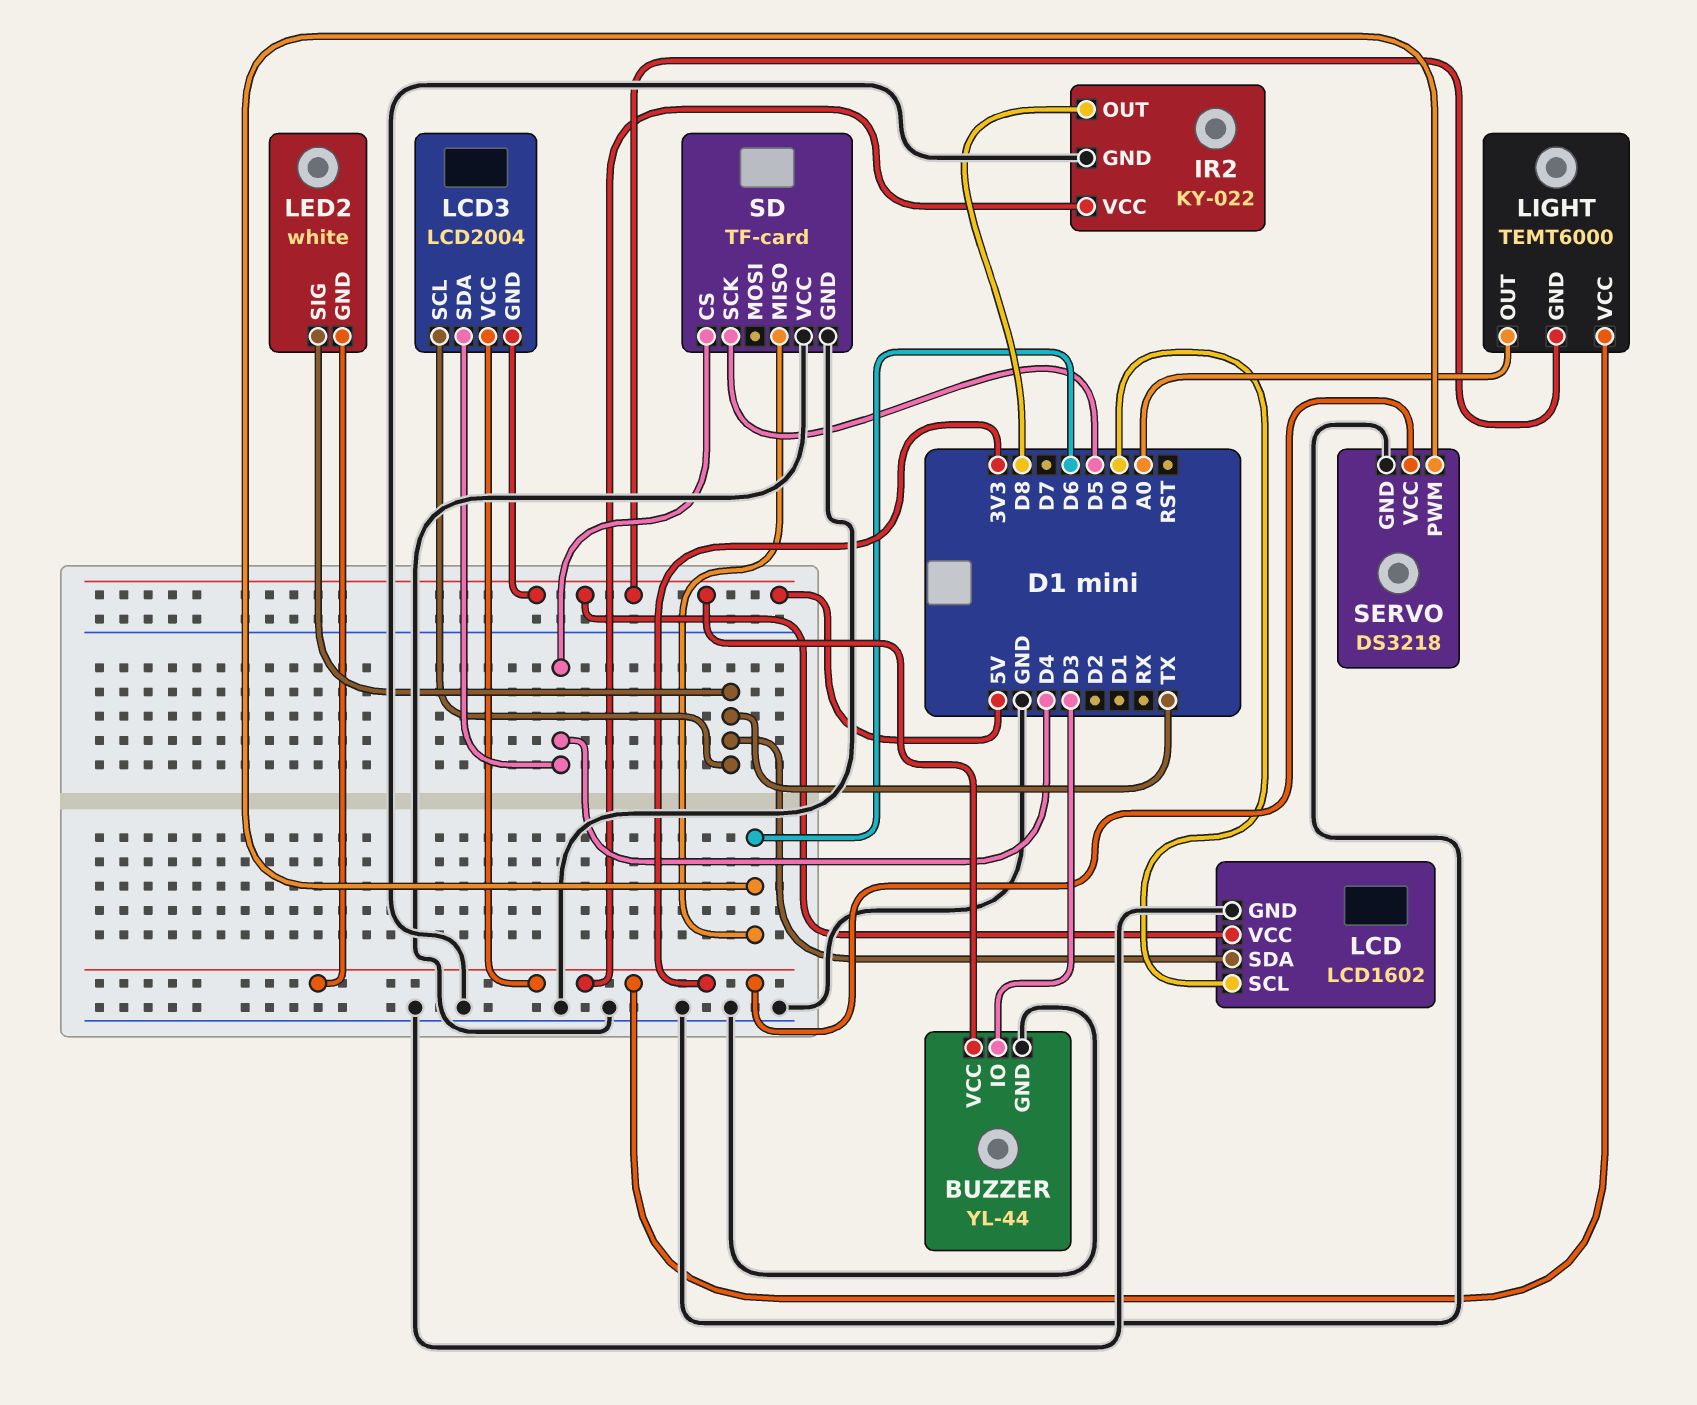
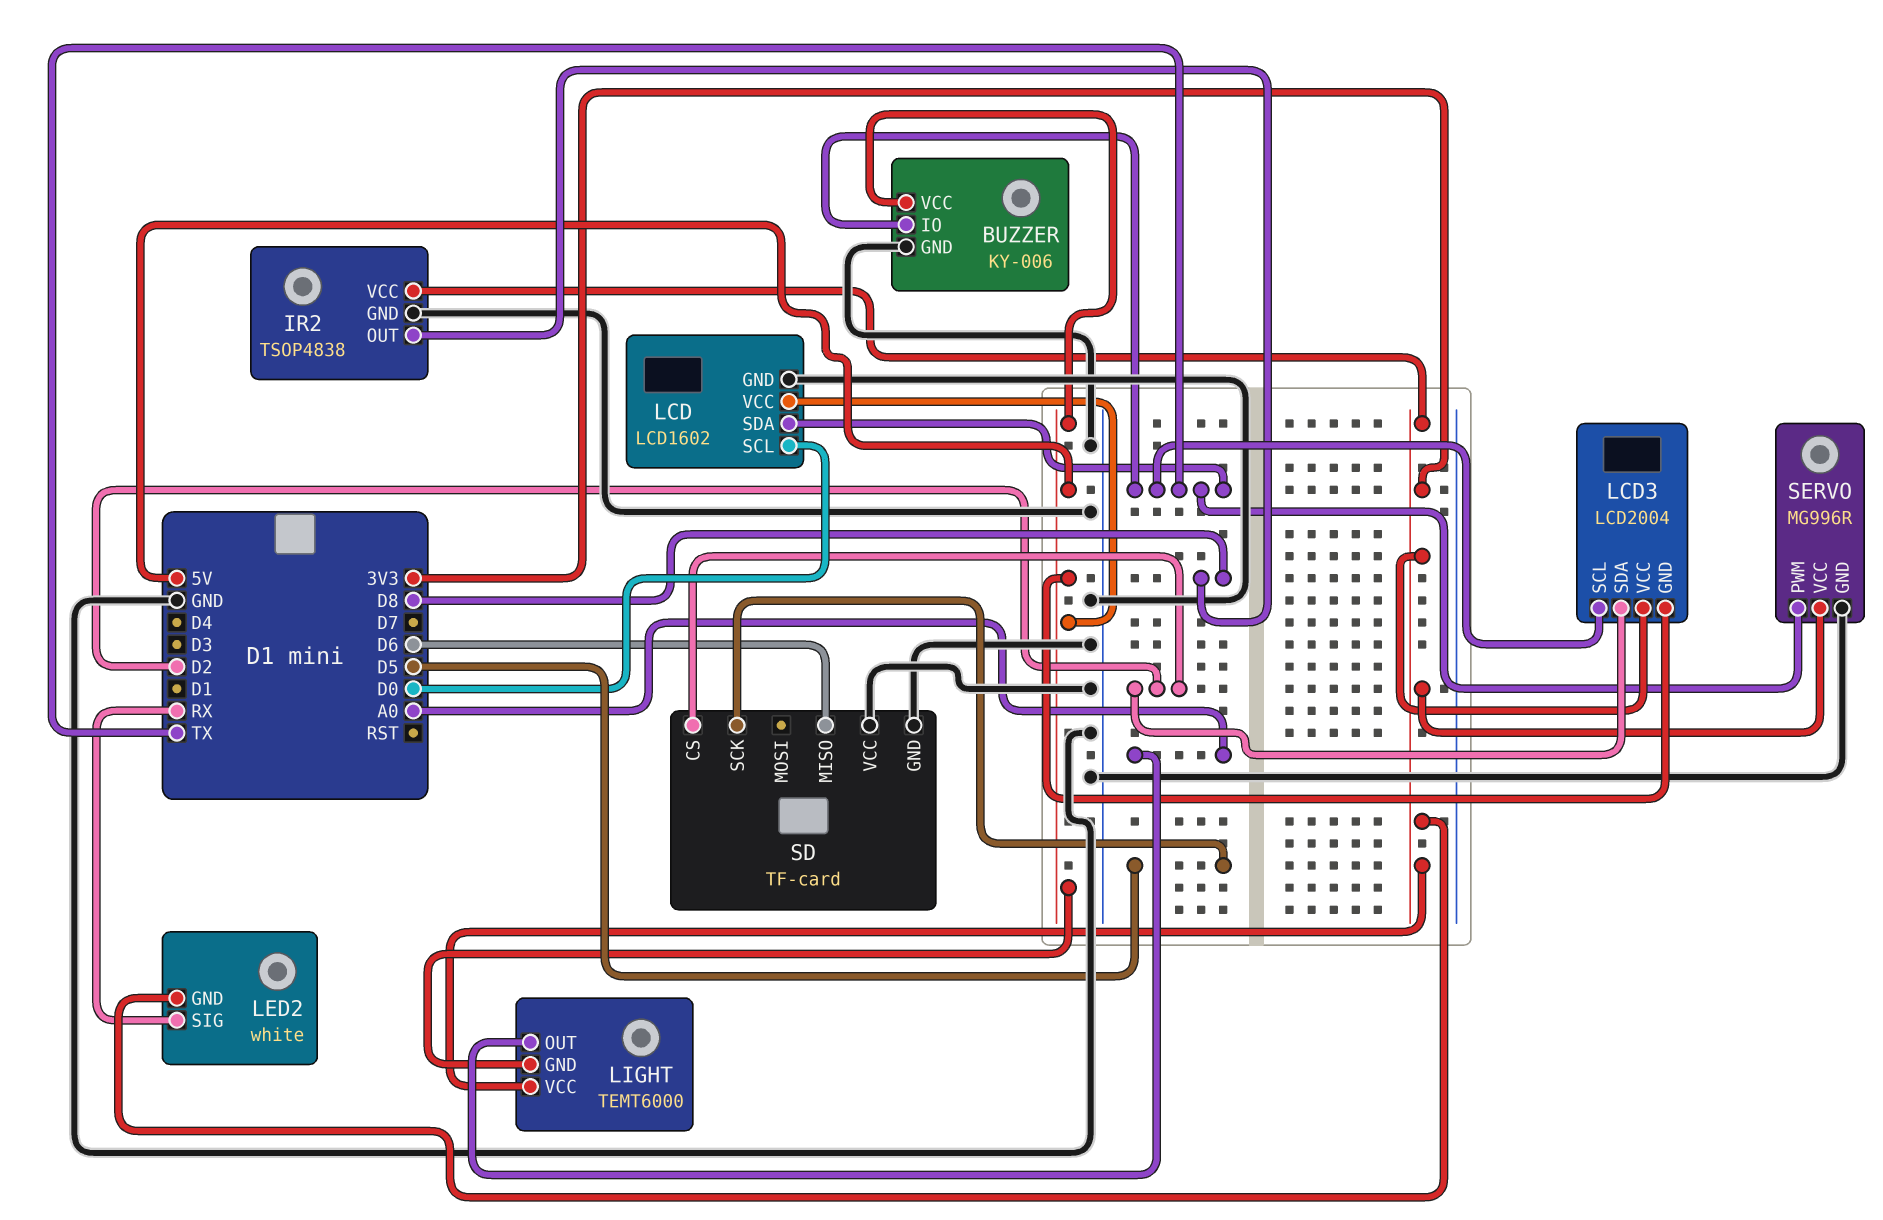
BUZZER: YL-44 -> KY-006
BUZZER pin IO: D3 -> TX
IR2: KY-022 -> TSOP4838
LCD3 pin SDA: D4 -> D2
LED2 pin SIG: TX -> RX
SD pin CS: D4 -> D2
SERVO: DS3218 -> MG996R
SERVO pin PWM: D6 -> TX

